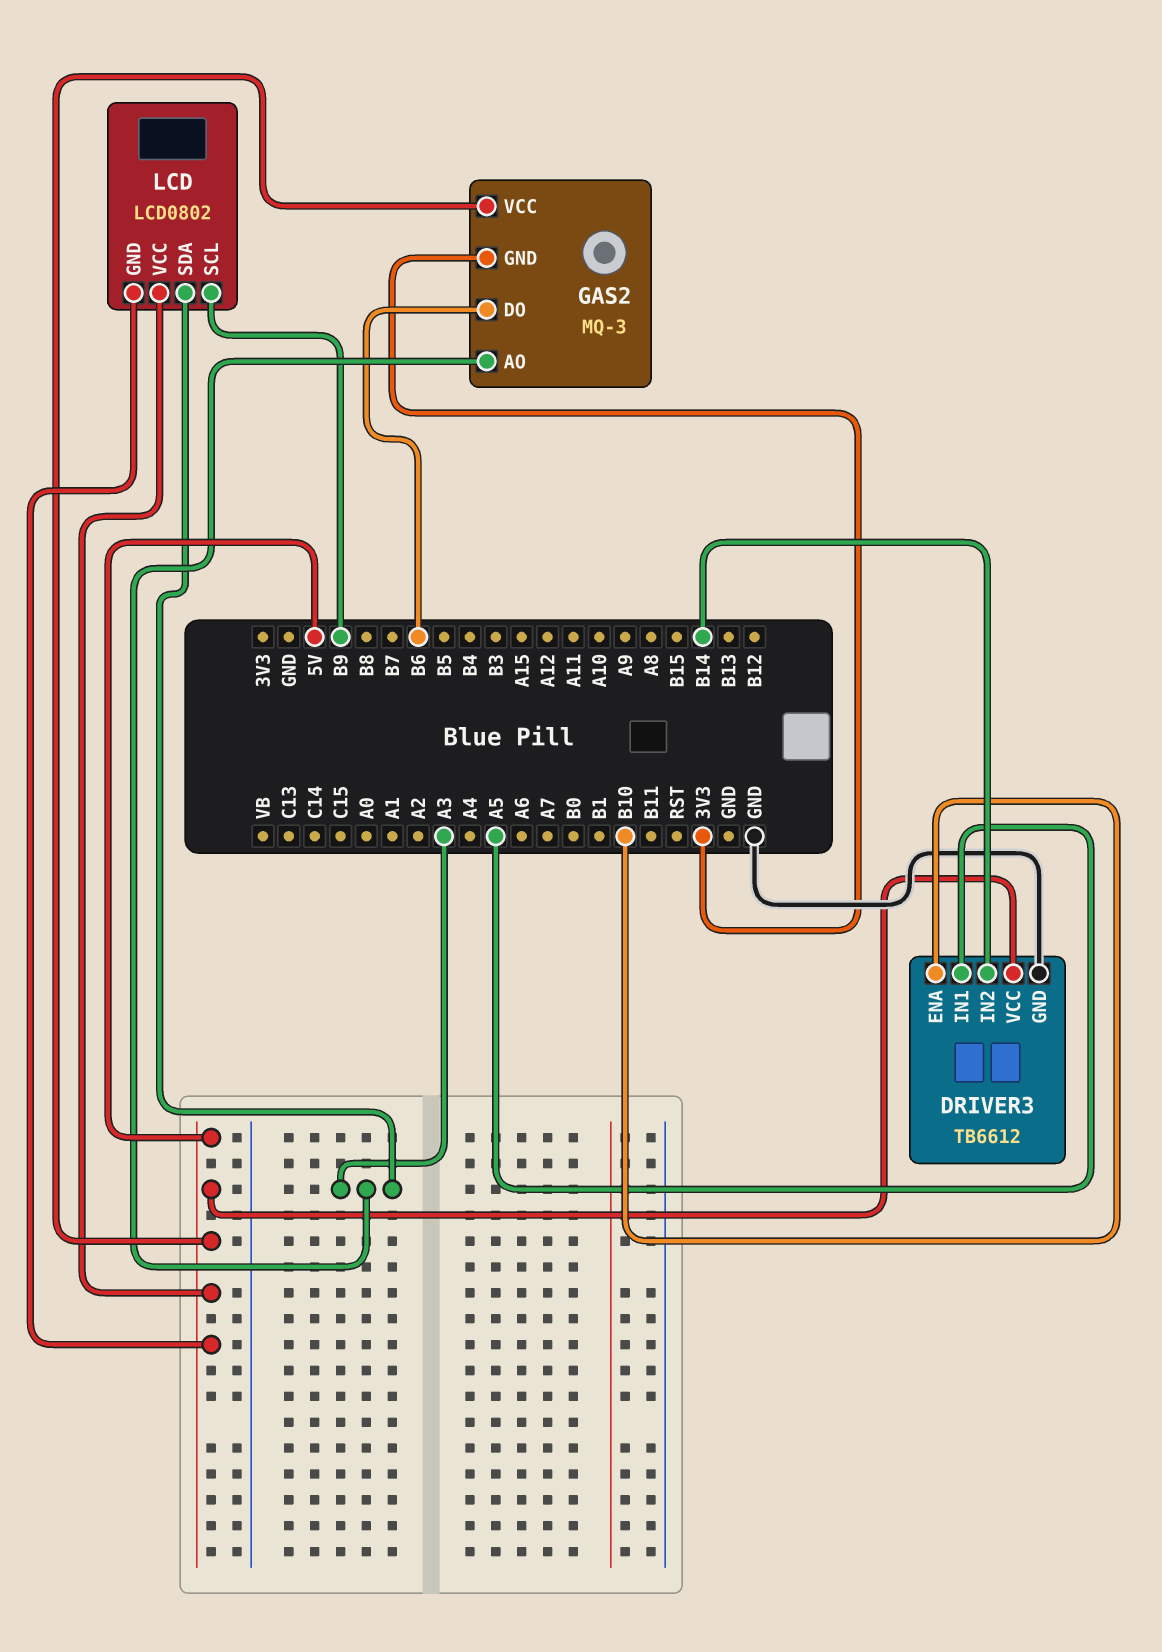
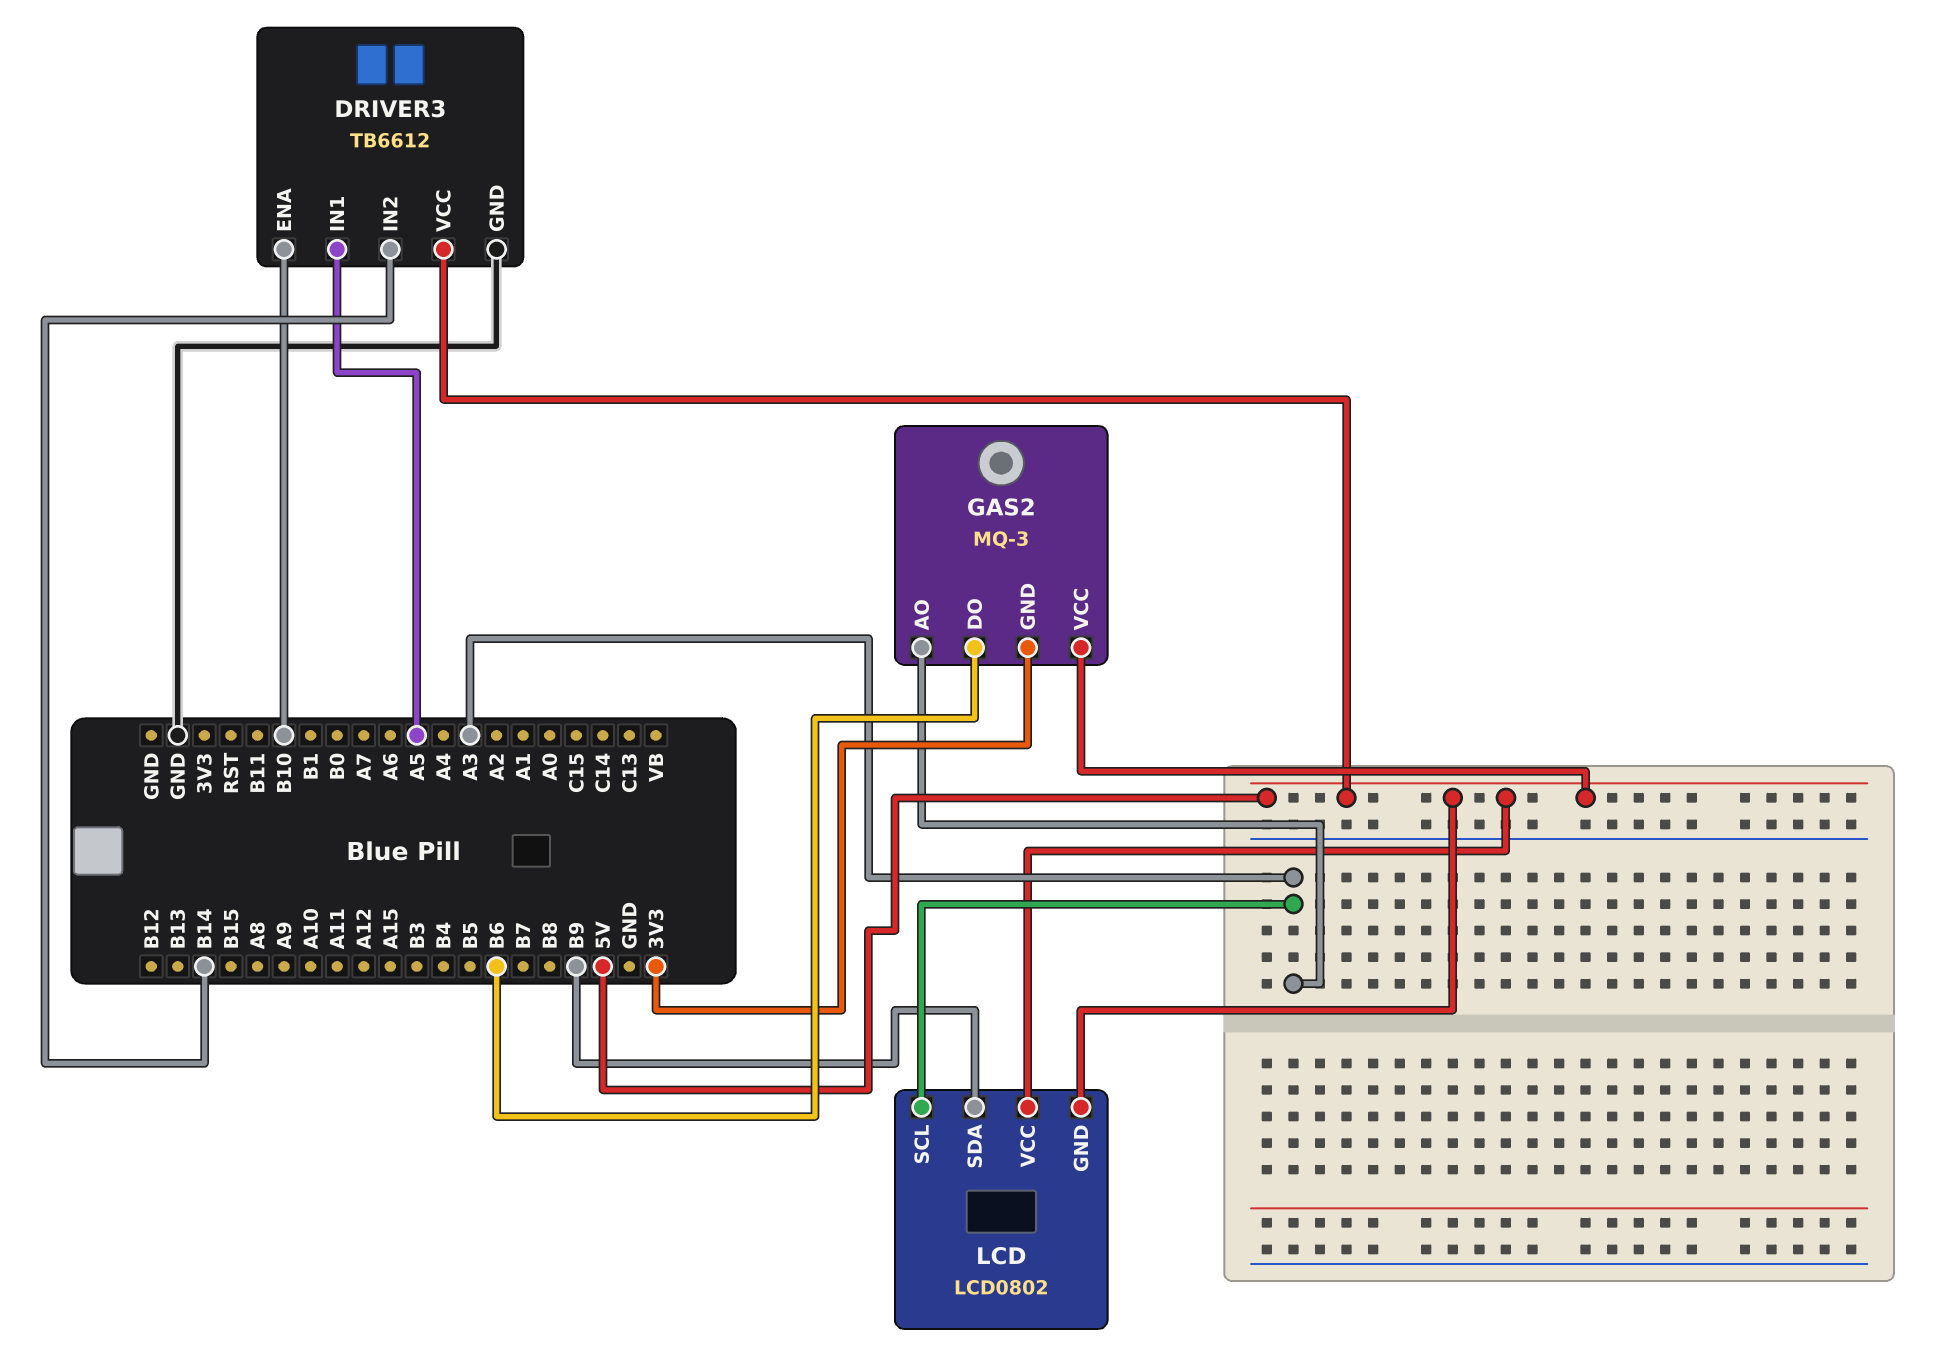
LCD pin SCL: B9 -> A3
LCD pin SDA: A3 -> B9

